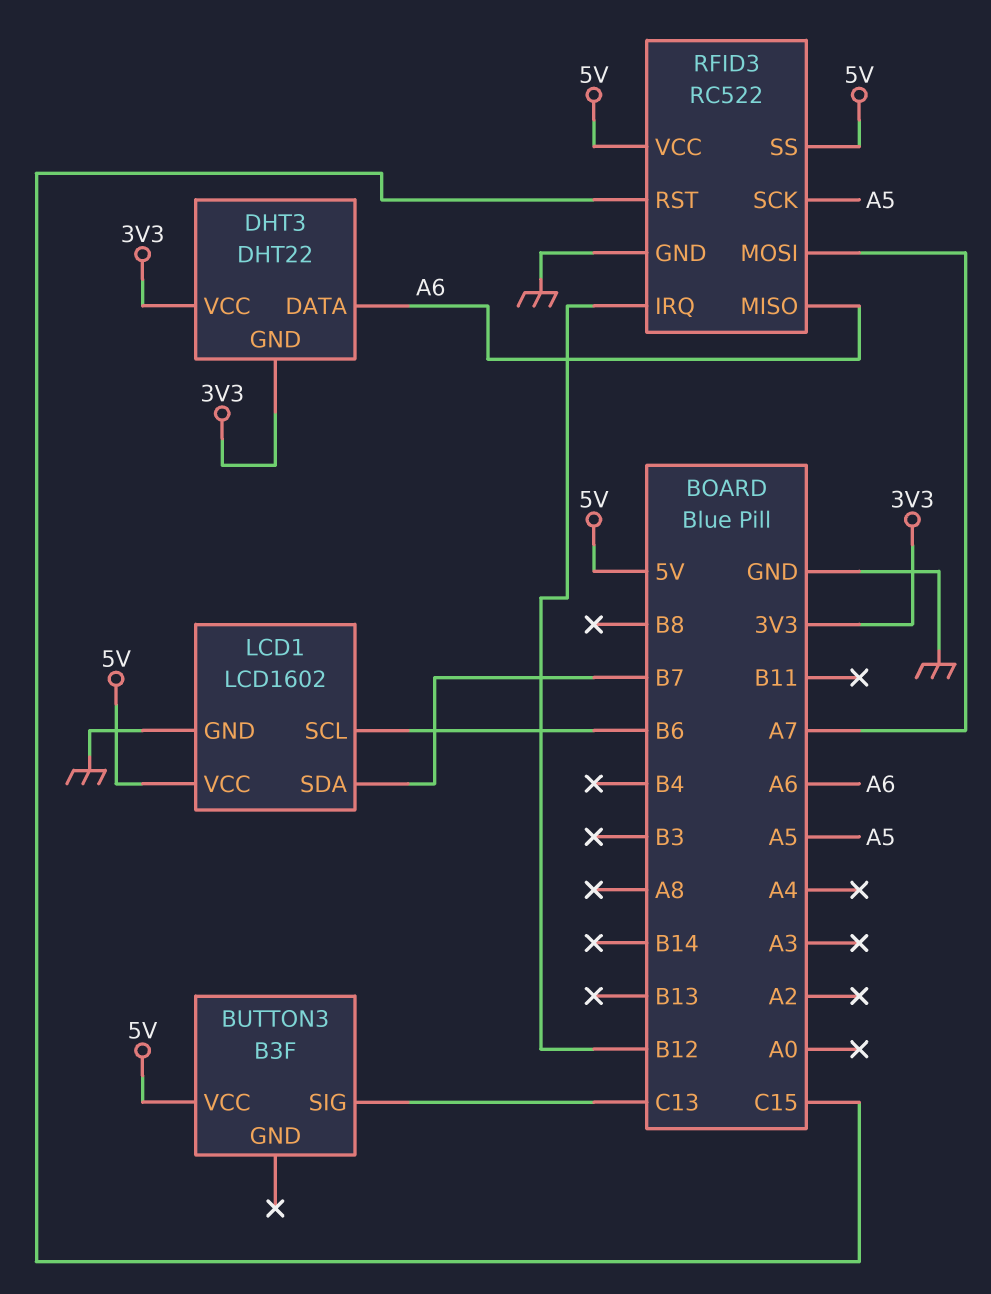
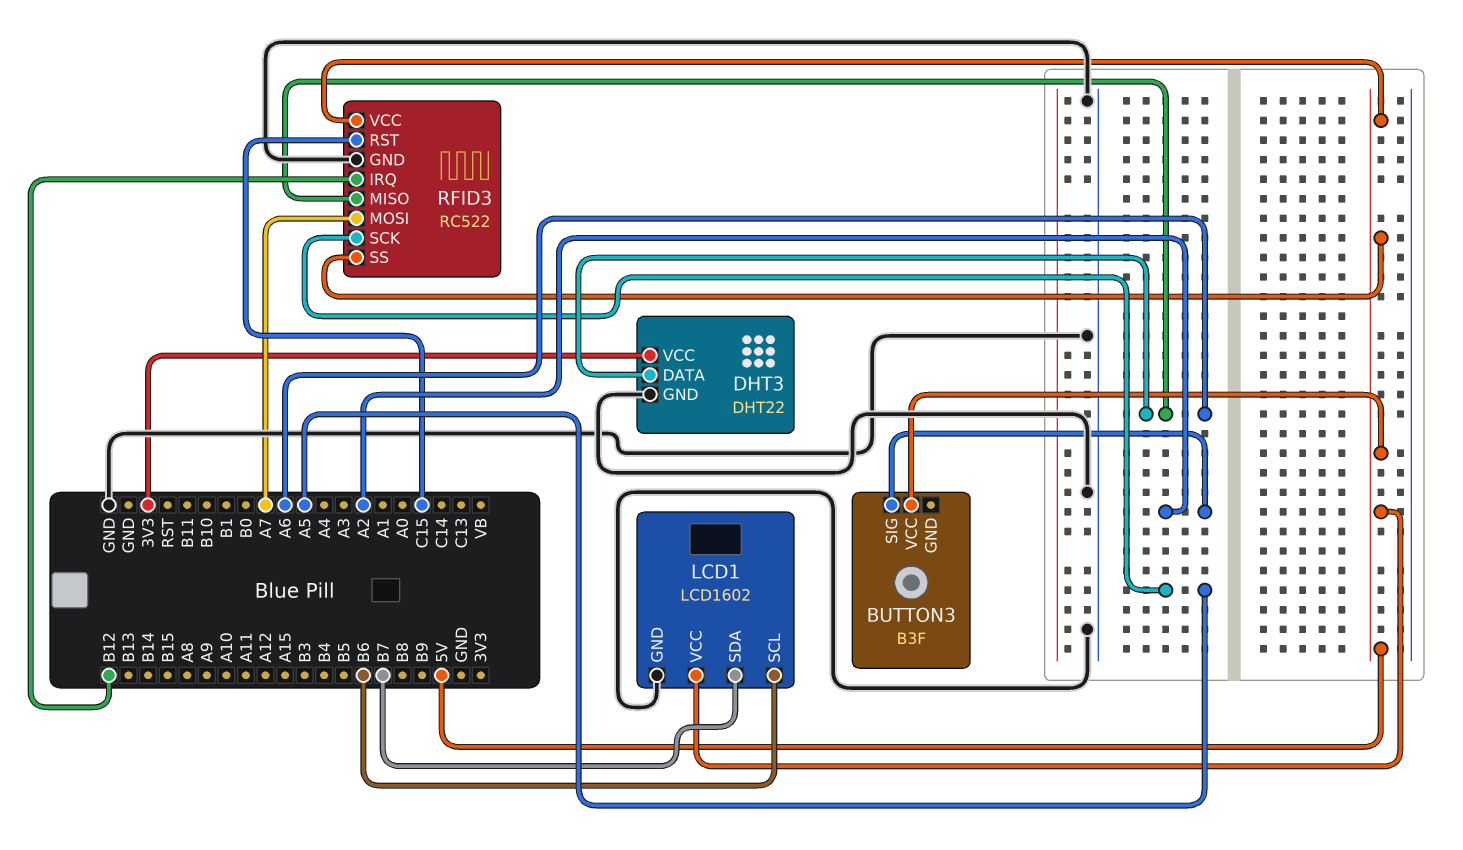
BUTTON3 pin SIG: C13 -> A2
DHT3 pin GND: 3V3 -> GND

